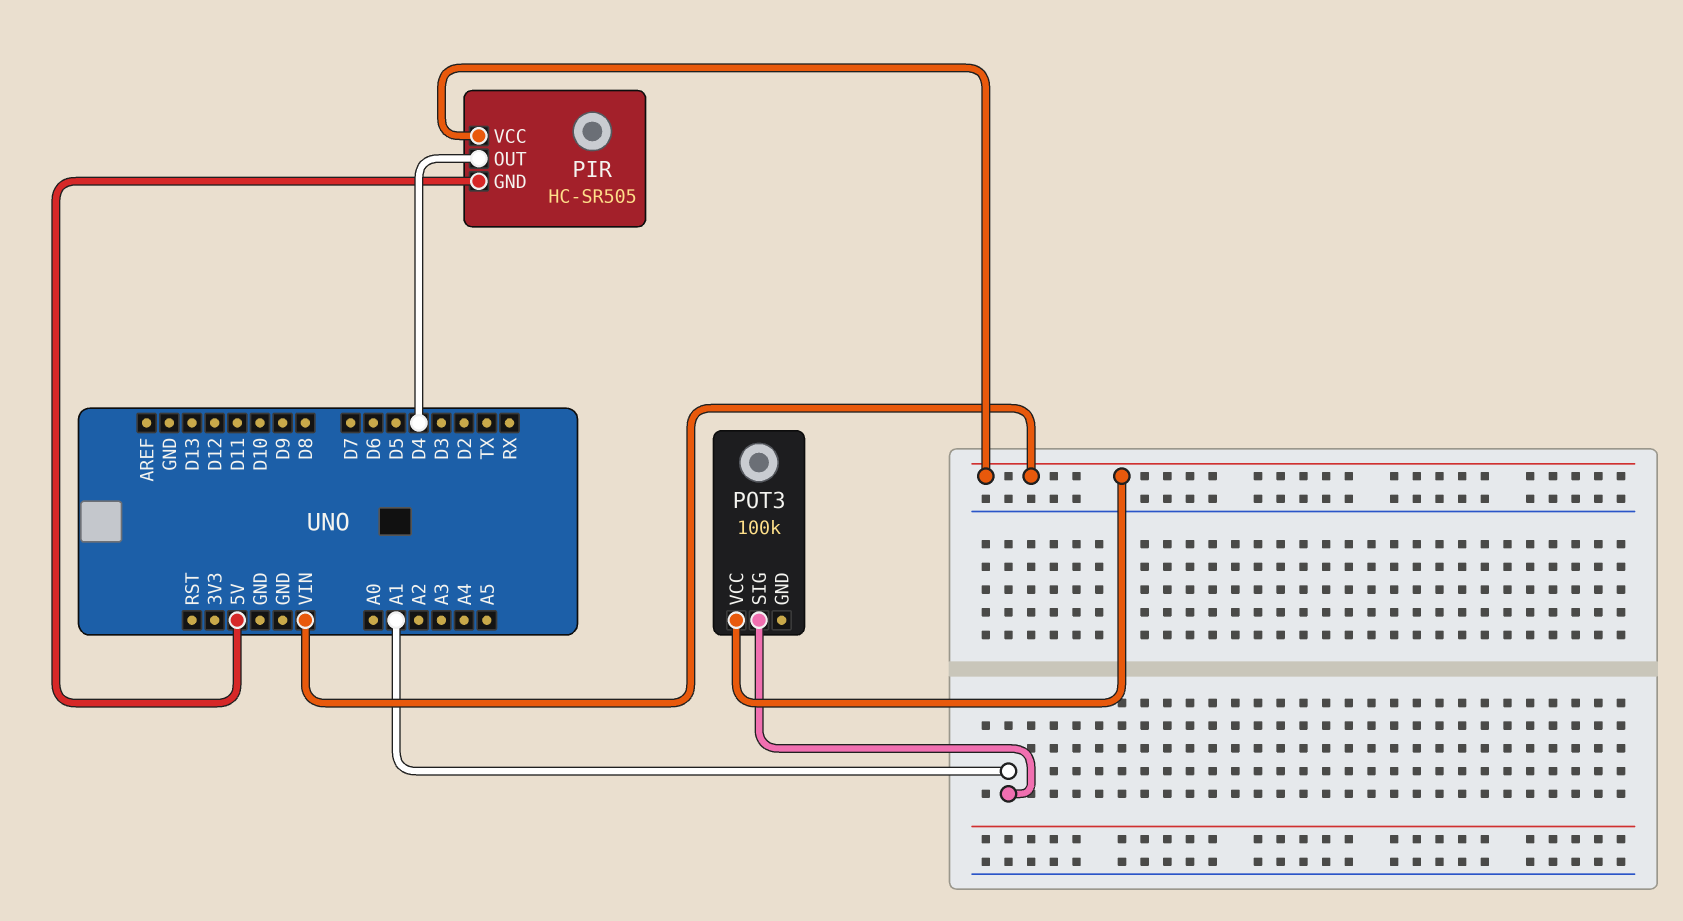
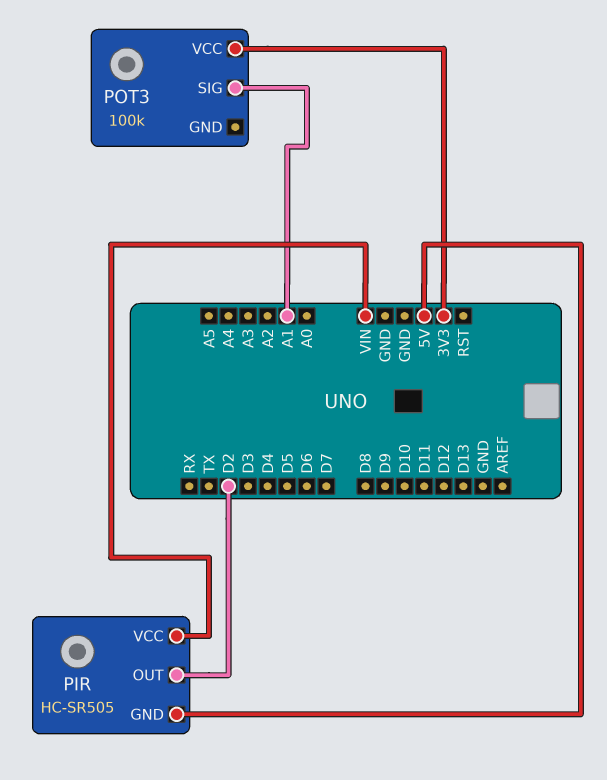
PIR pin OUT: D4 -> D2
POT3 pin VCC: VIN -> 3V3

